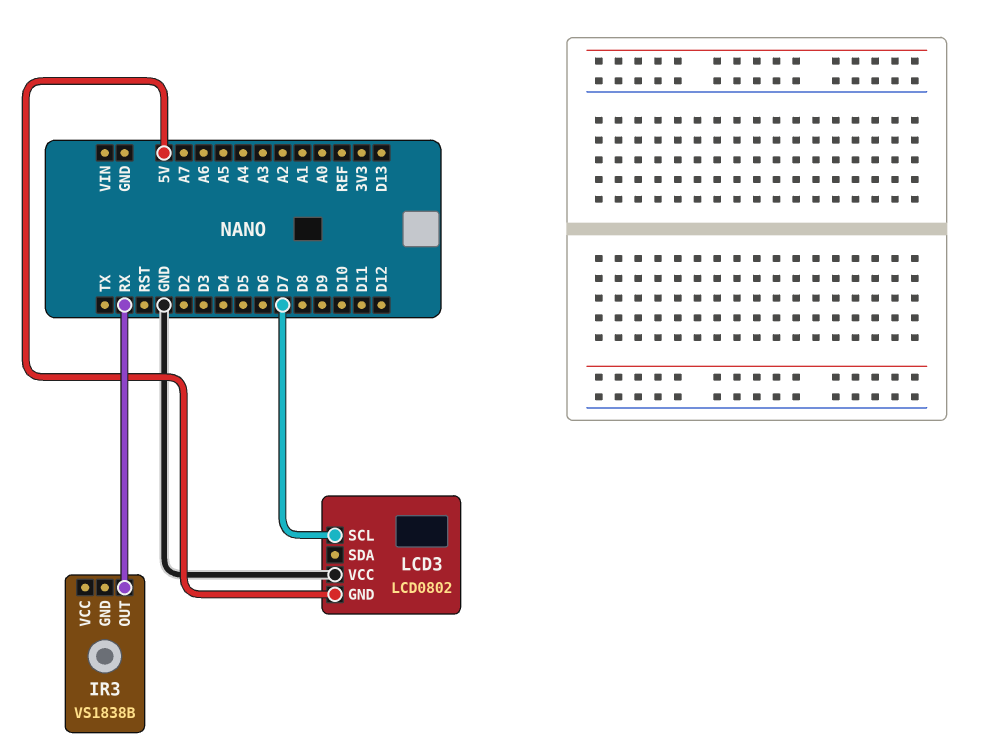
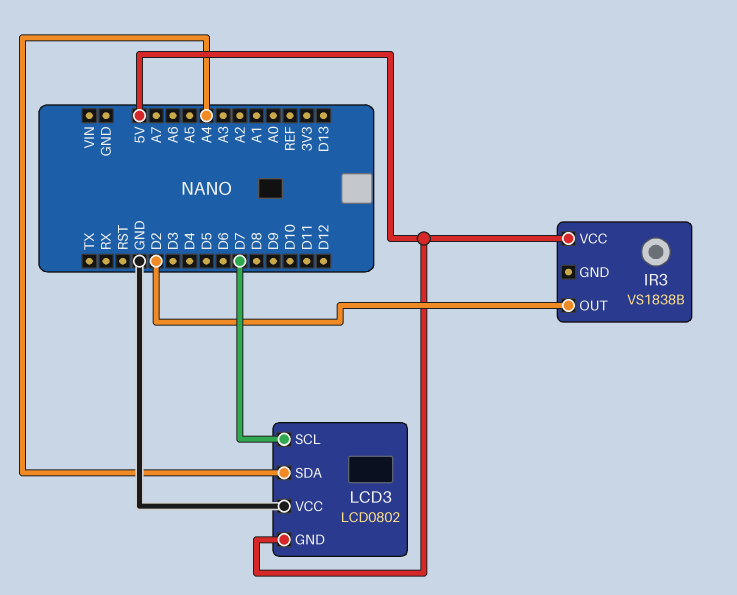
IR3 pin OUT: RX -> D2
IR3 pin VCC: none -> 5V
LCD3 pin SDA: none -> A4

